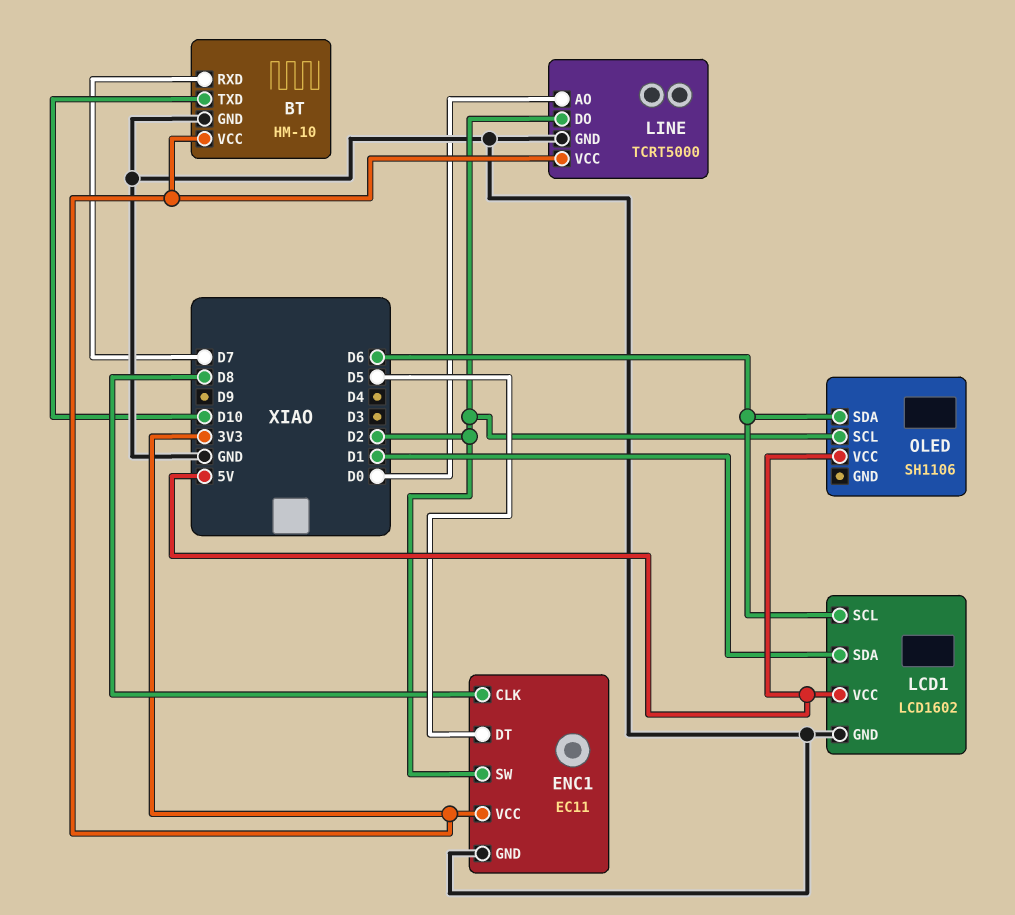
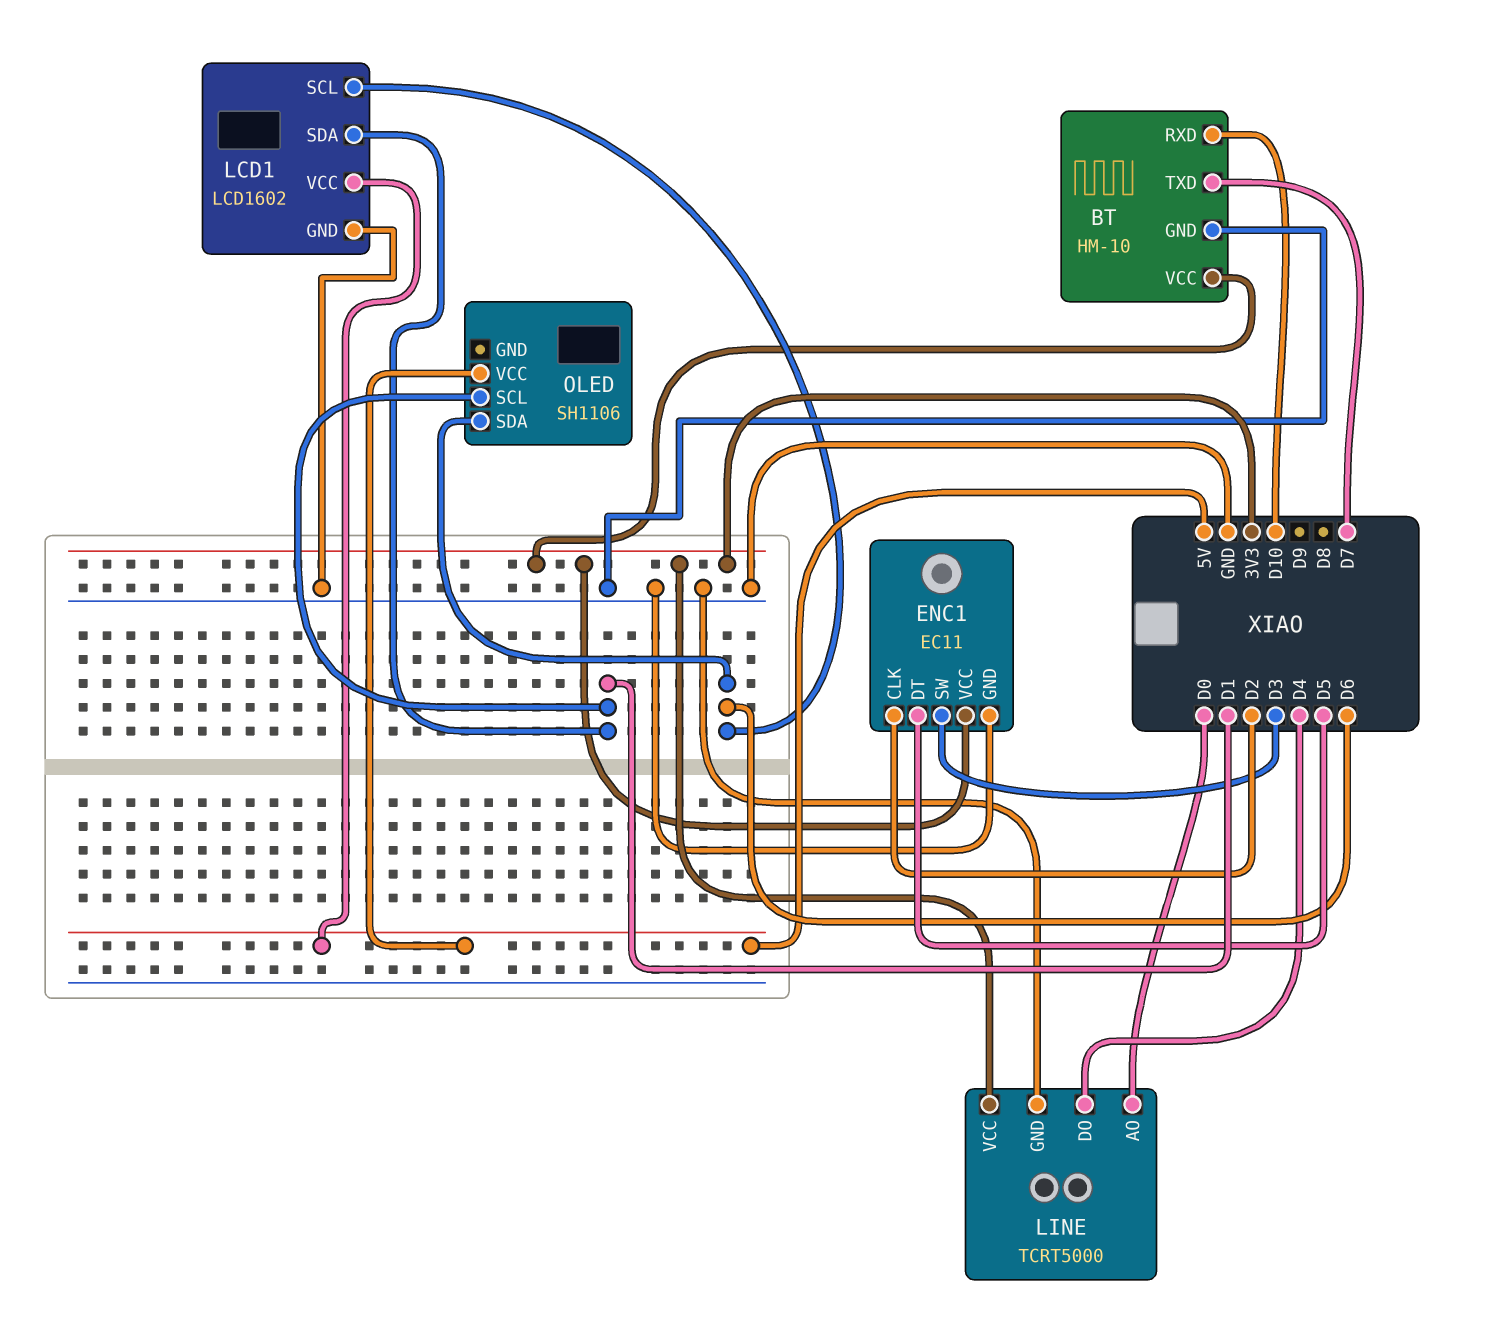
BT pin RXD: D7 -> D10
BT pin TXD: D10 -> D7
ENC1 pin CLK: D8 -> D2
ENC1 pin SW: D2 -> D3
LINE pin DO: D2 -> D4
OLED pin SCL: D2 -> D1

